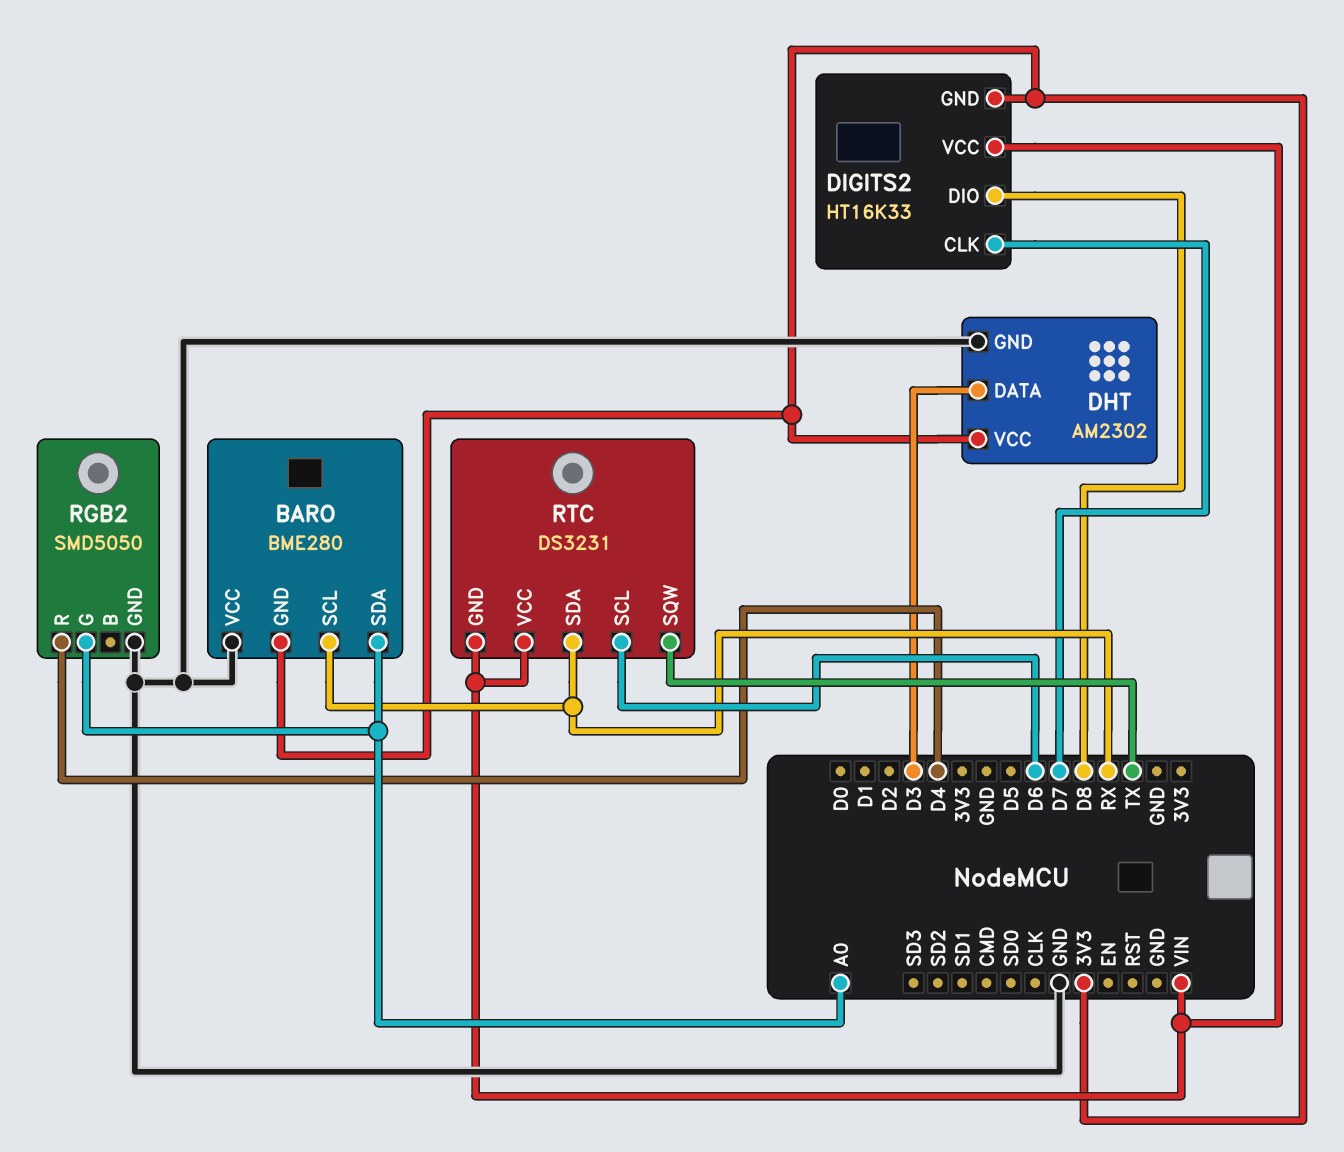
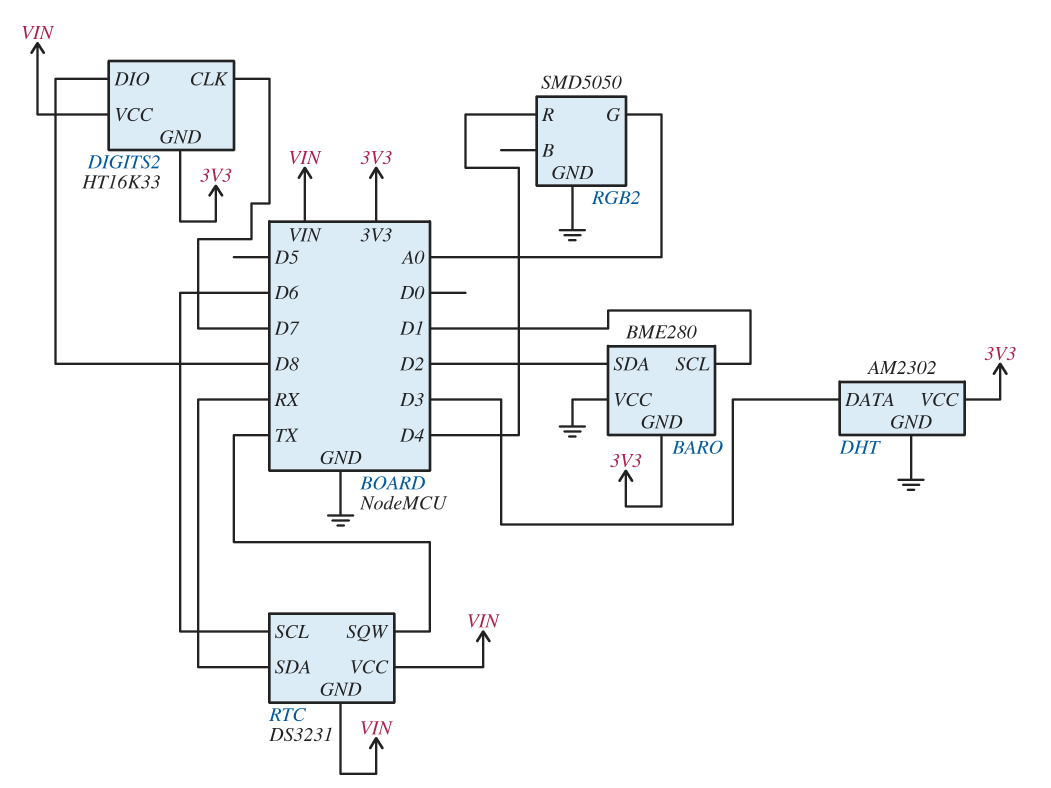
BARO pin SCL: RX -> D1
BARO pin SDA: A0 -> D2

